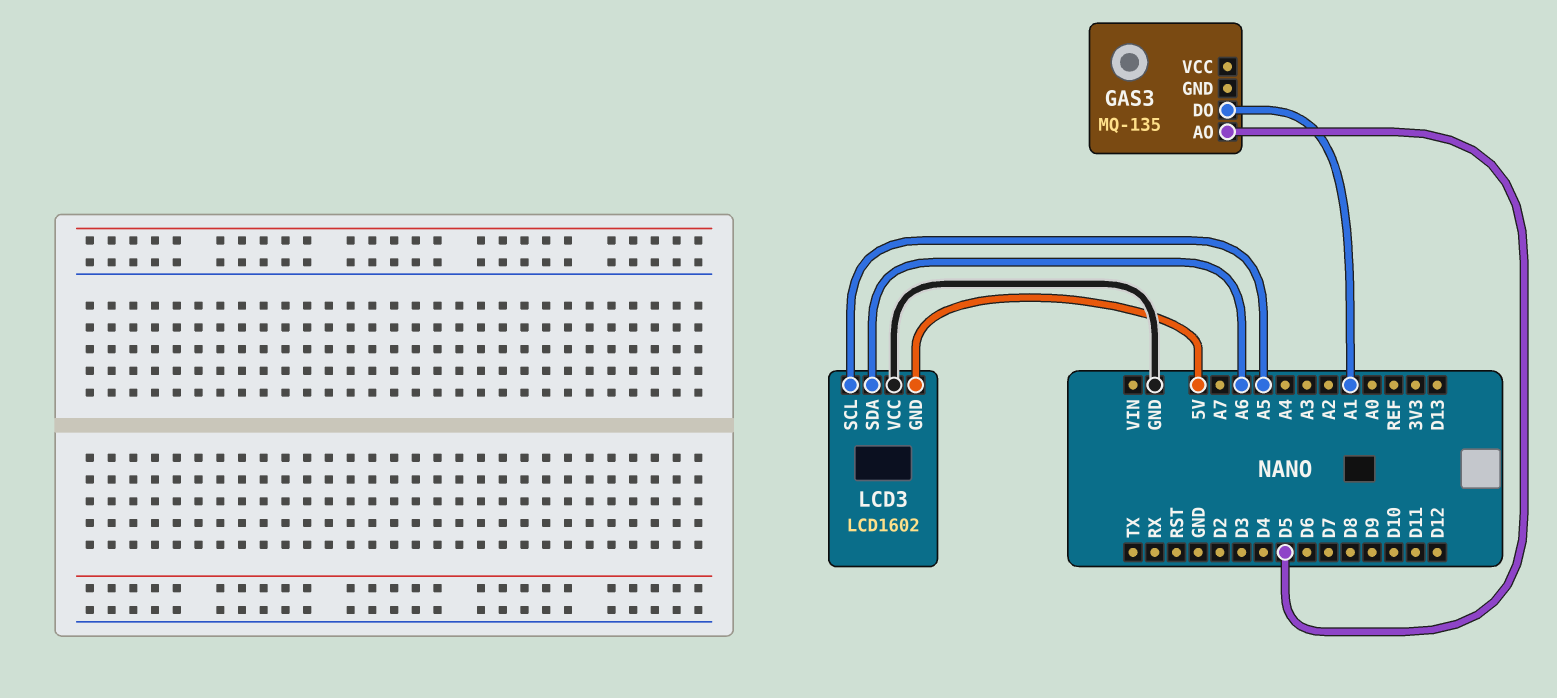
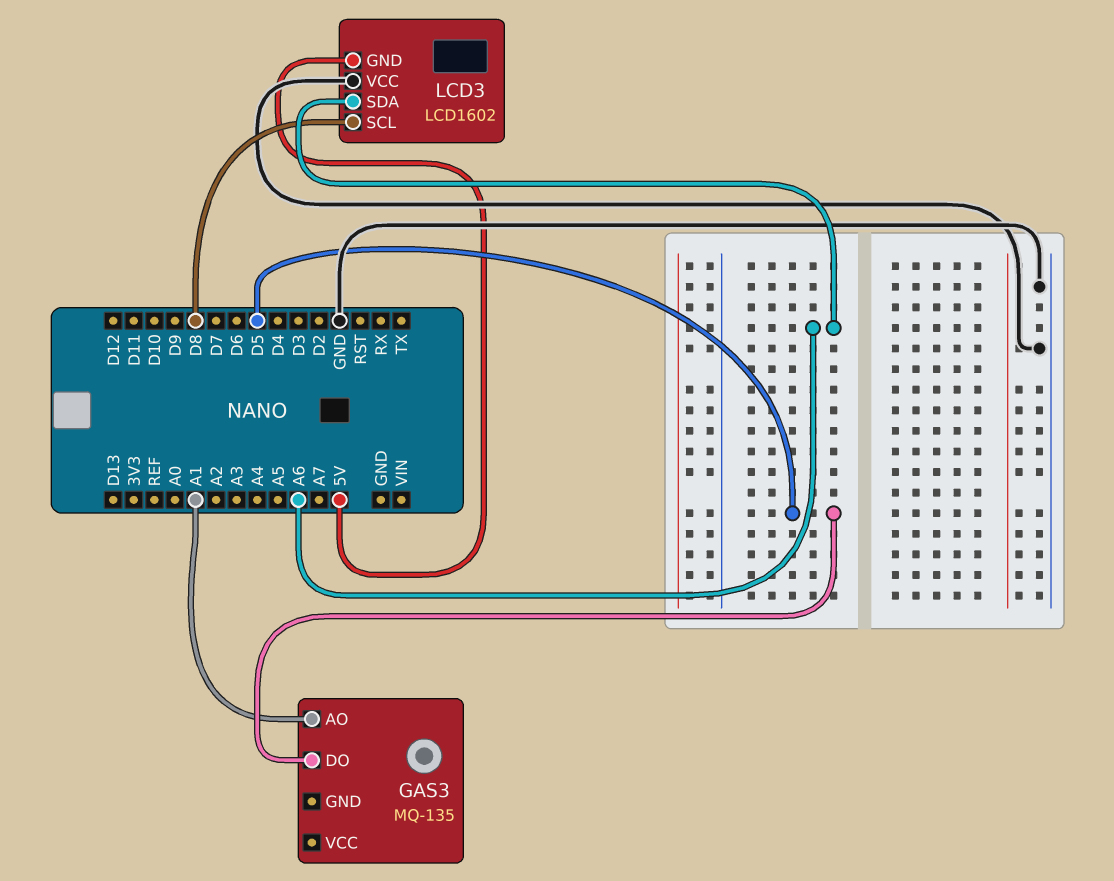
GAS3 pin AO: D5 -> A1
GAS3 pin DO: A1 -> D5
LCD3 pin SCL: A5 -> D8

